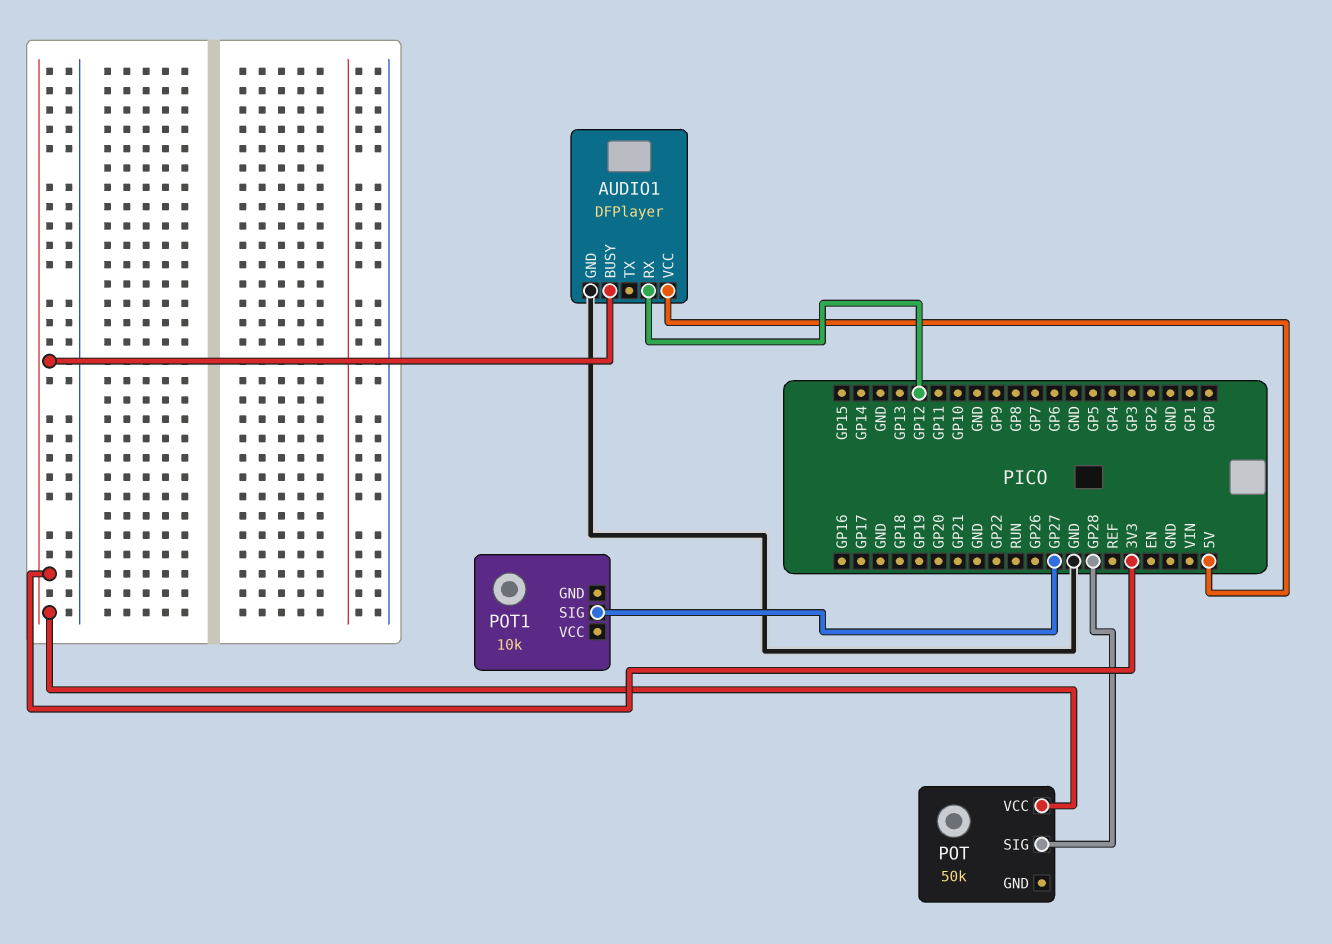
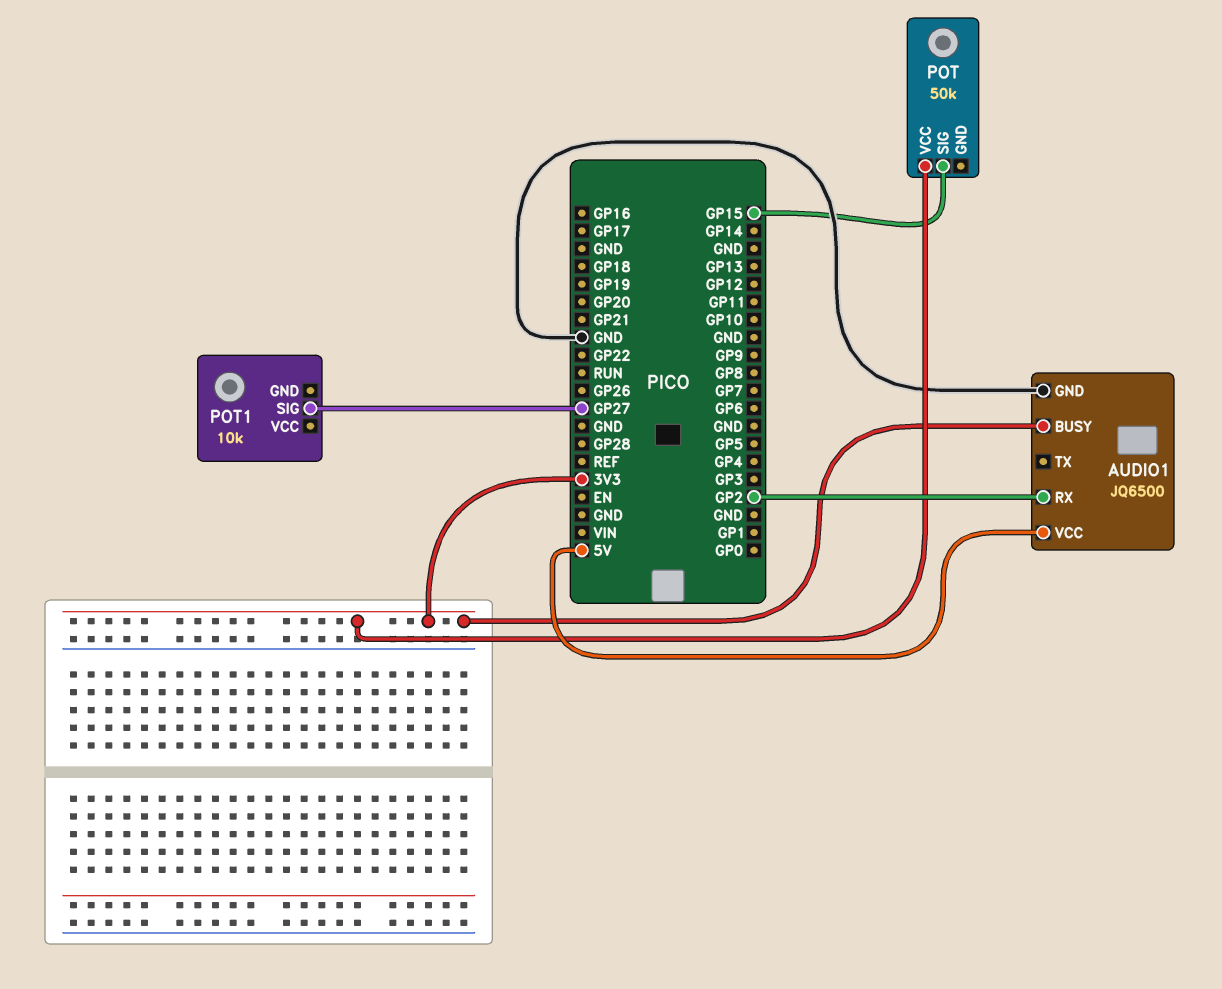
AUDIO1: DFPlayer -> JQ6500
AUDIO1 pin RX: GP12 -> GP2
POT pin SIG: GP28 -> GP15

